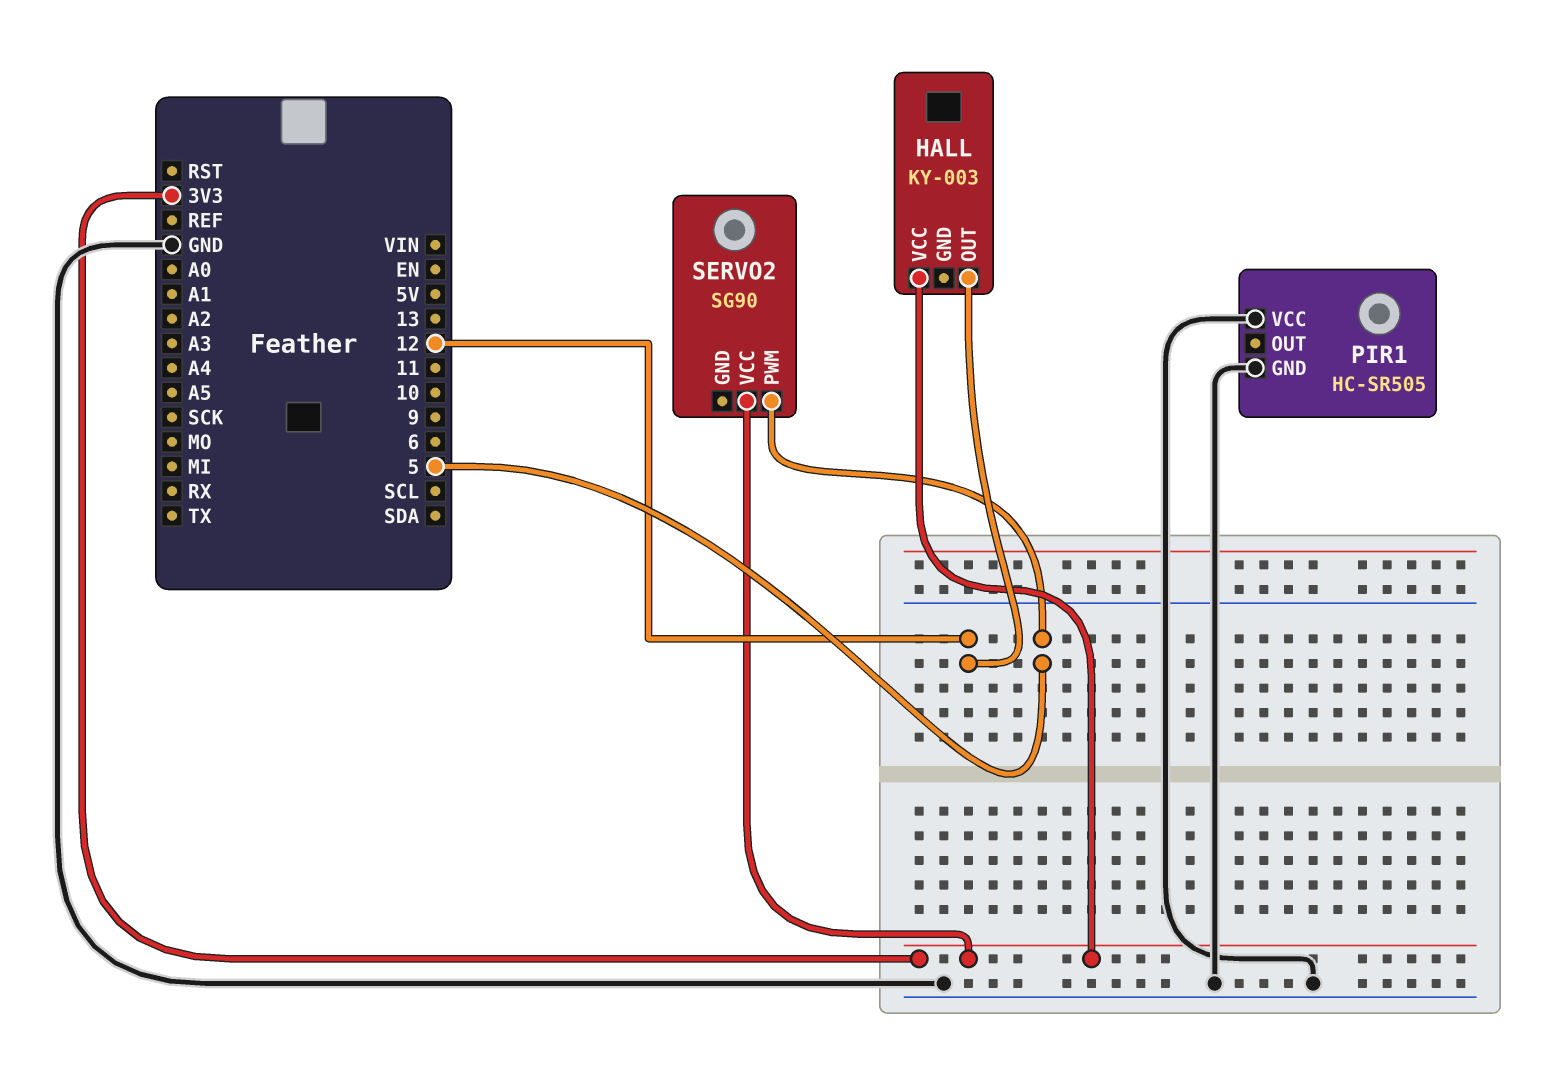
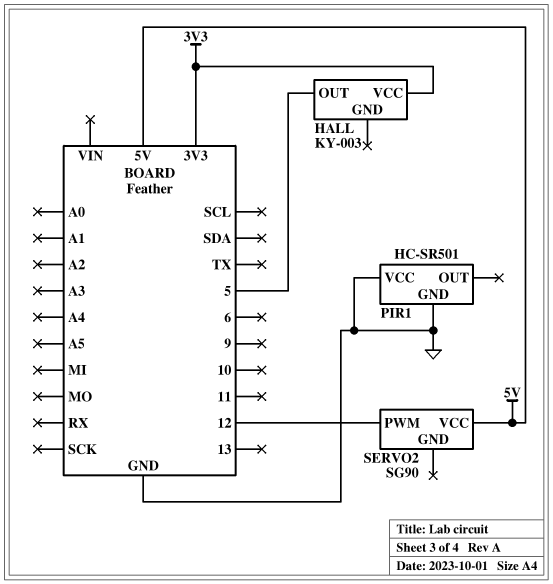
HALL pin OUT: 12 -> 5
PIR1: HC-SR505 -> HC-SR501
SERVO2 pin PWM: 5 -> 12
SERVO2 pin VCC: 3V3 -> 5V

